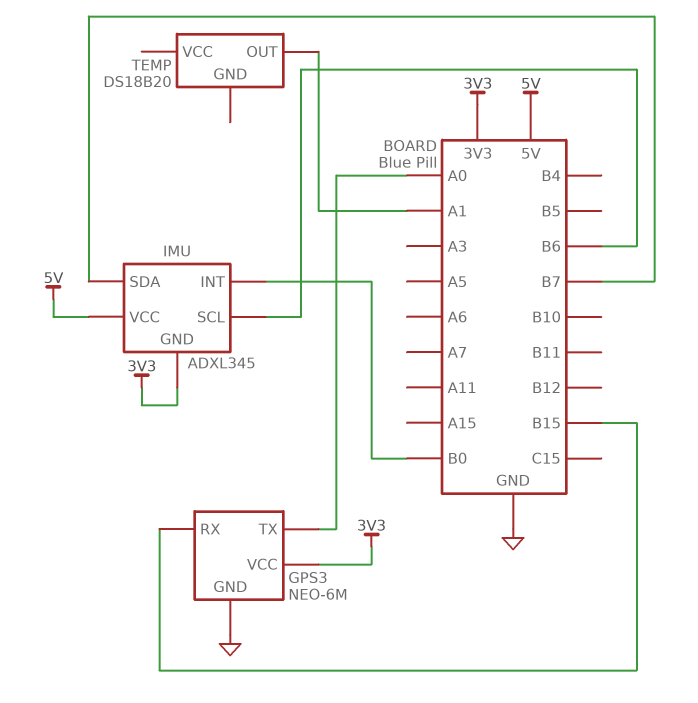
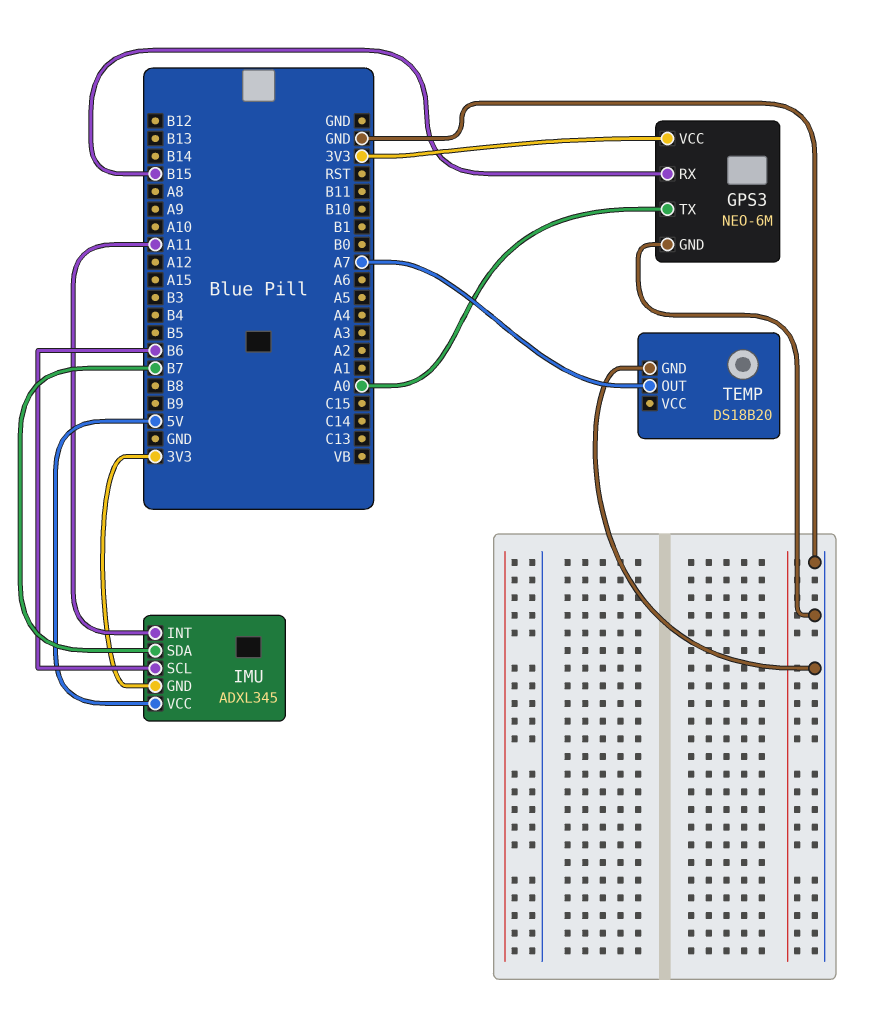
IMU pin INT: B0 -> A11
TEMP pin GND: none -> GND
TEMP pin OUT: A1 -> A7

